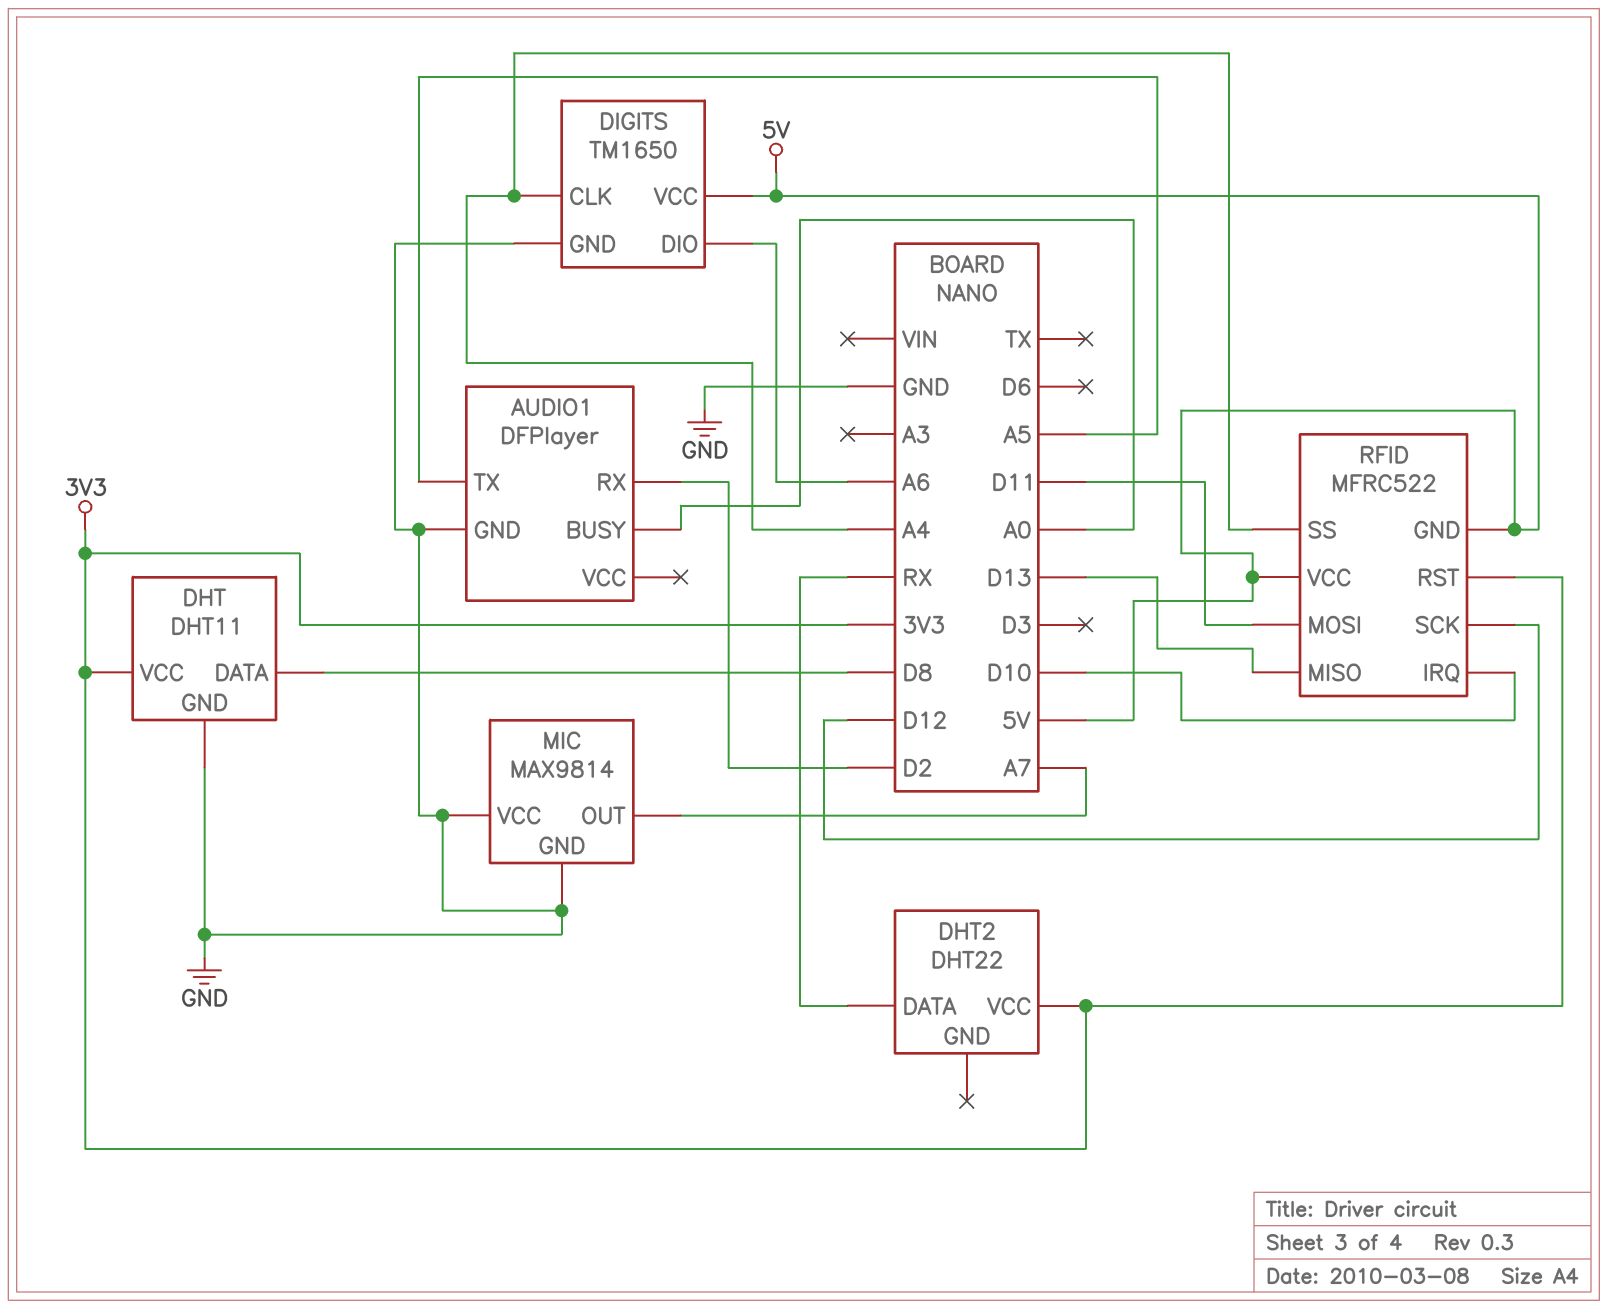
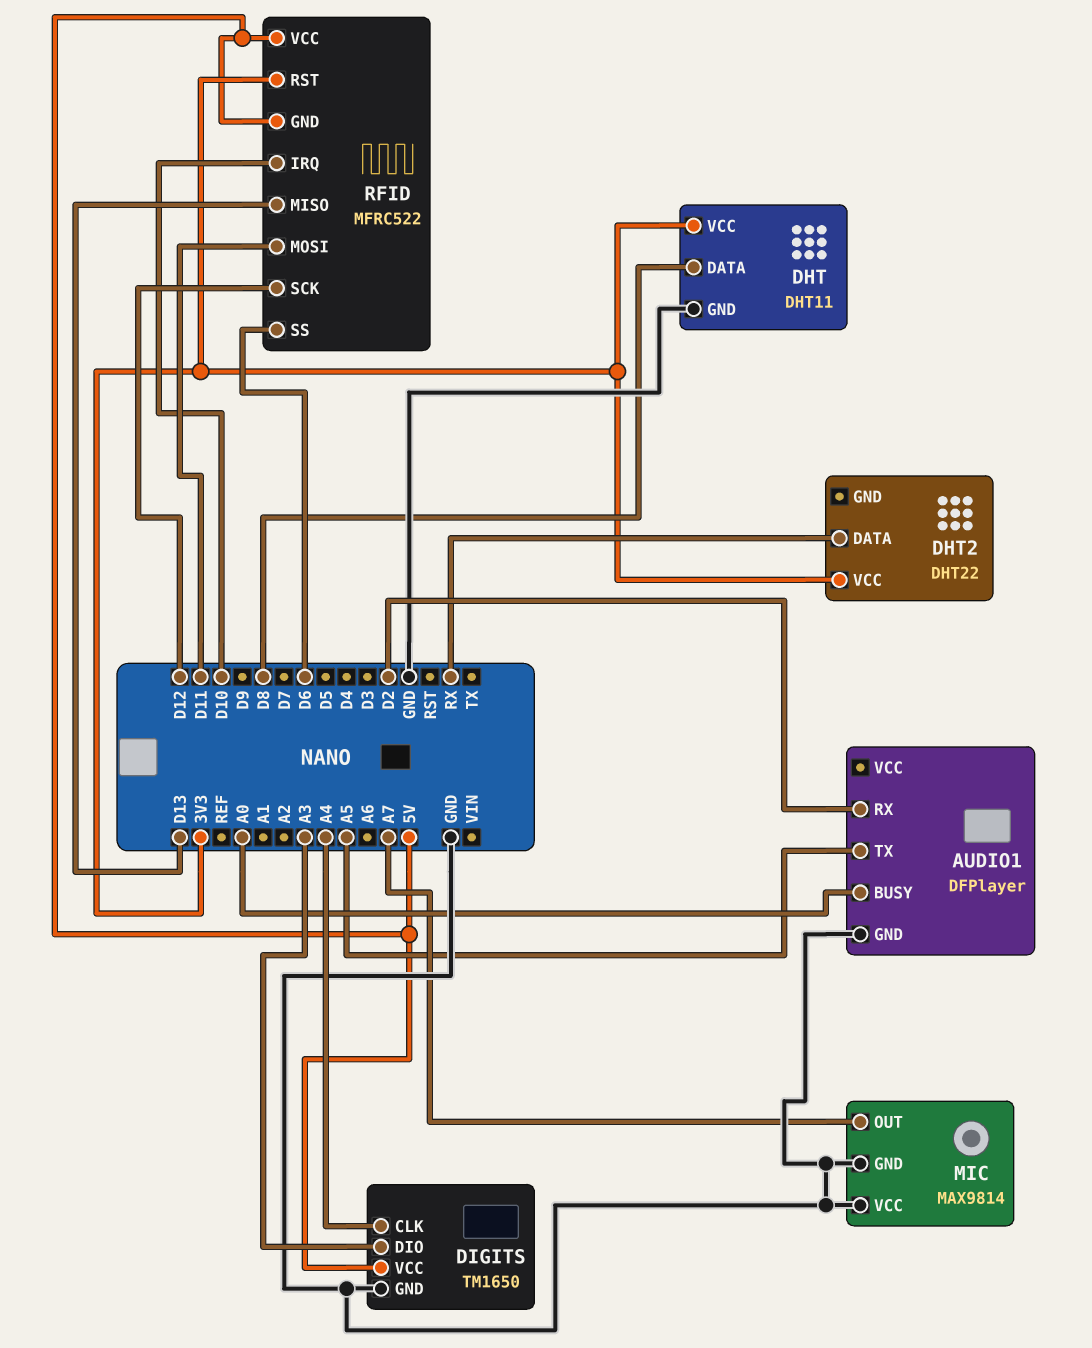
DIGITS pin DIO: A6 -> A3
RFID pin SS: A4 -> D6

